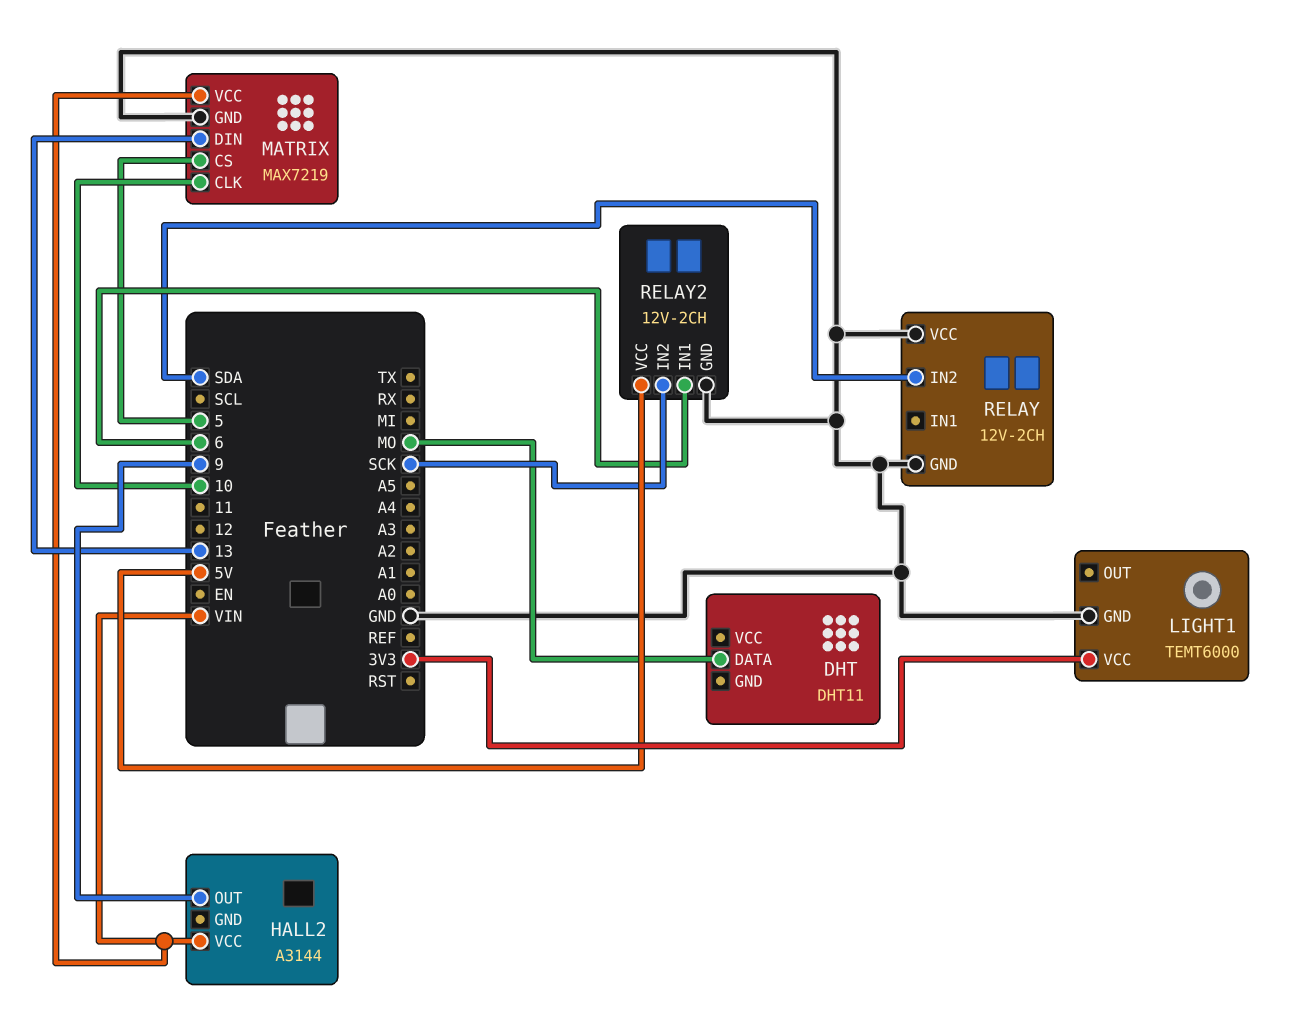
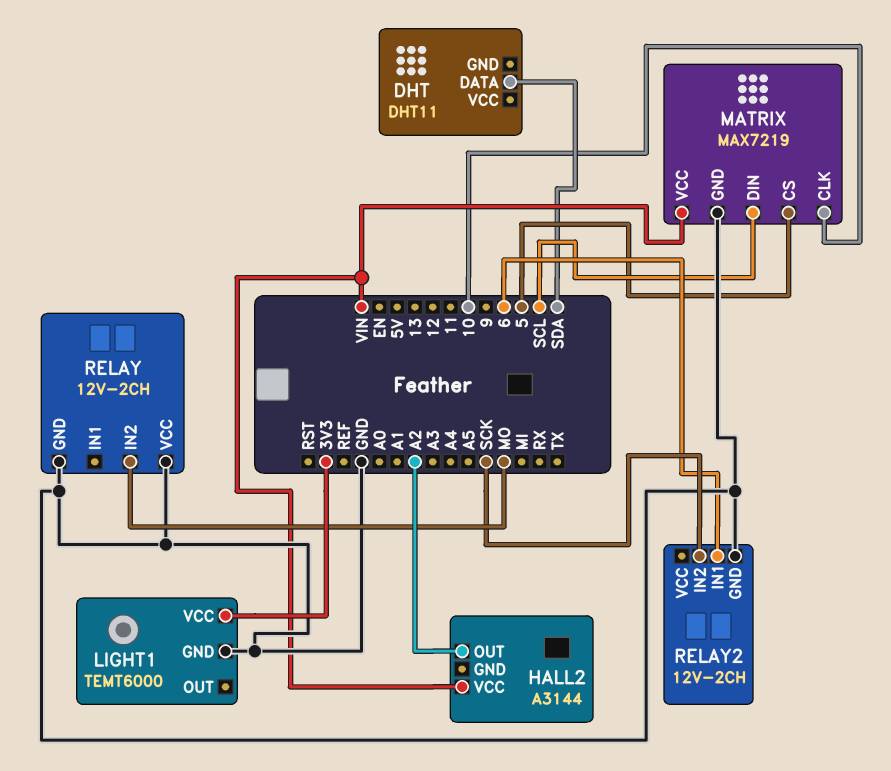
DHT pin DATA: MO -> SDA
HALL2 pin OUT: 9 -> A2
MATRIX pin DIN: 13 -> SCL
RELAY pin IN2: SDA -> MO
RELAY2 pin VCC: 5V -> none

